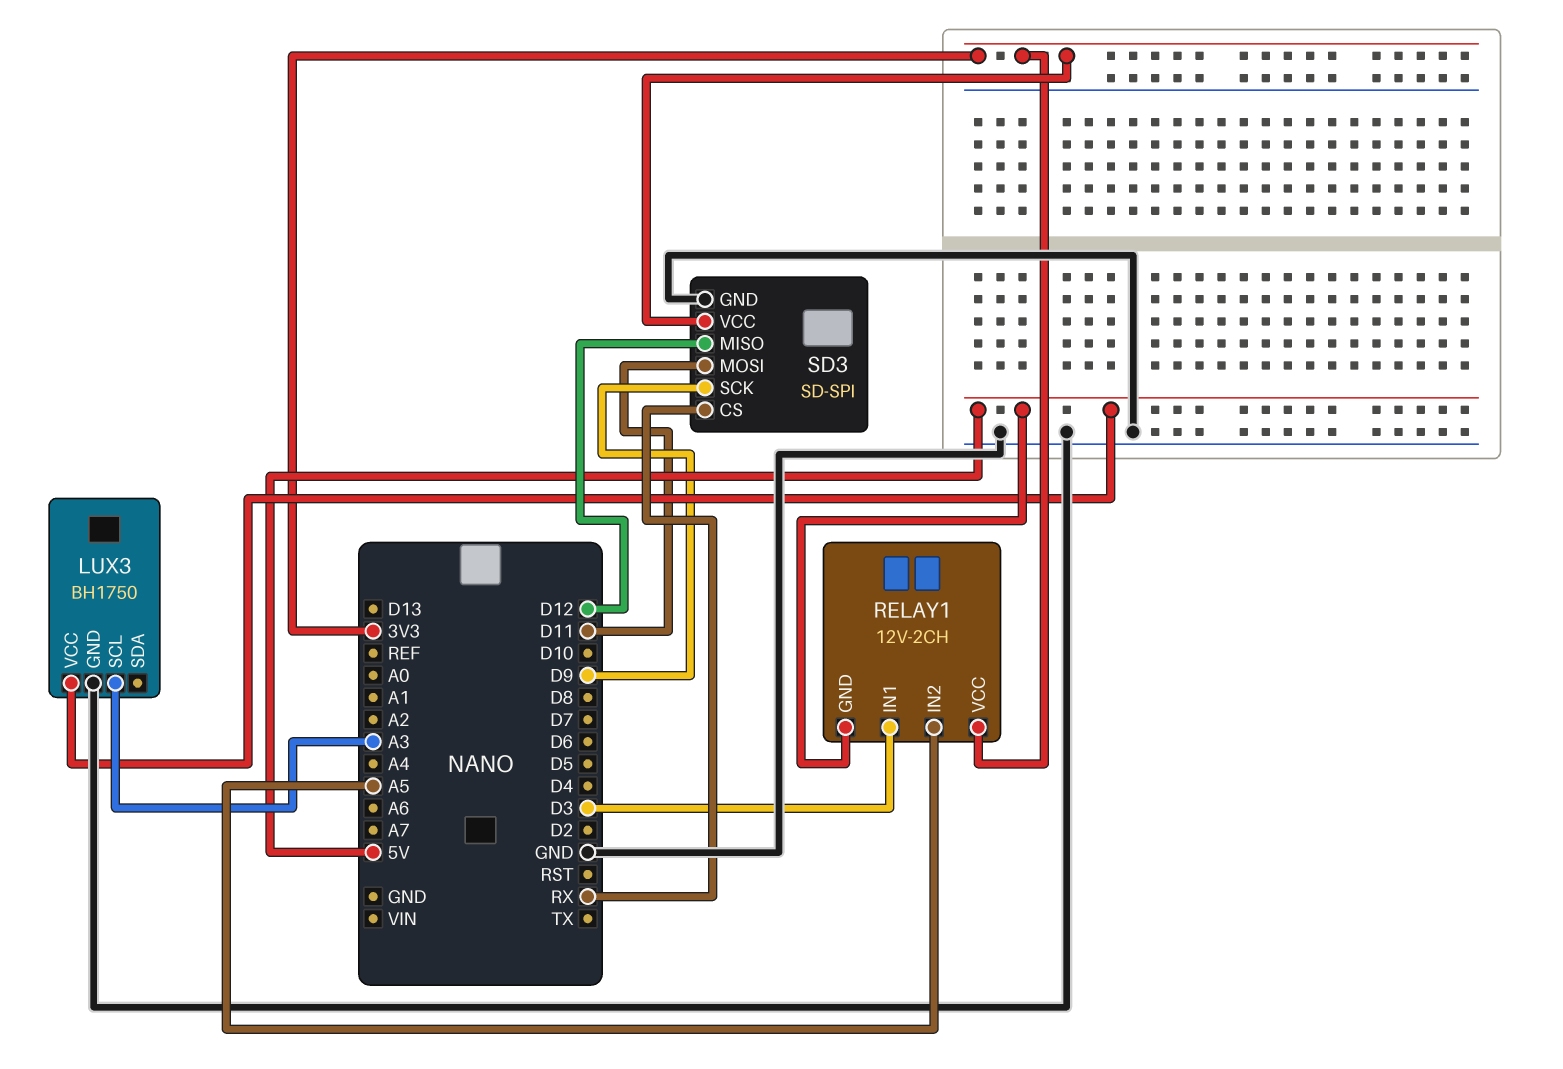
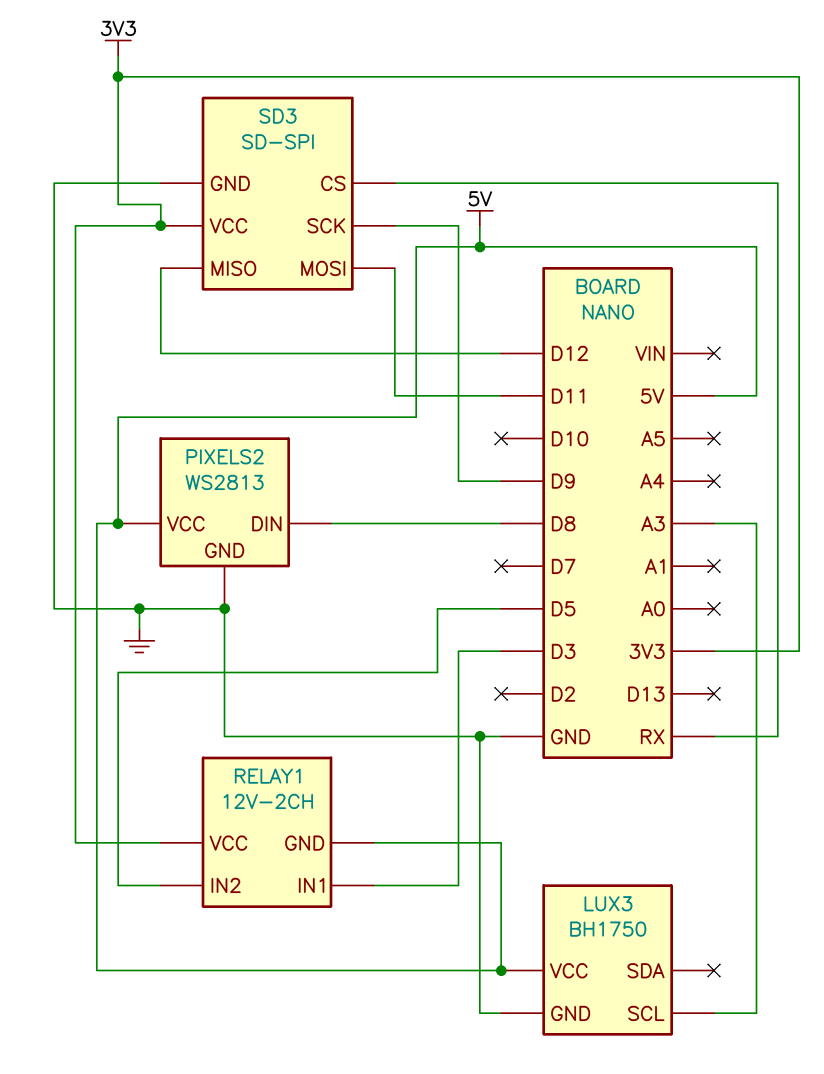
PIXELS2: none -> WS2813
PIXELS2 pin DIN: none -> D8
PIXELS2 pin GND: none -> GND
PIXELS2 pin VCC: none -> 5V
RELAY1 pin IN2: A5 -> D5

